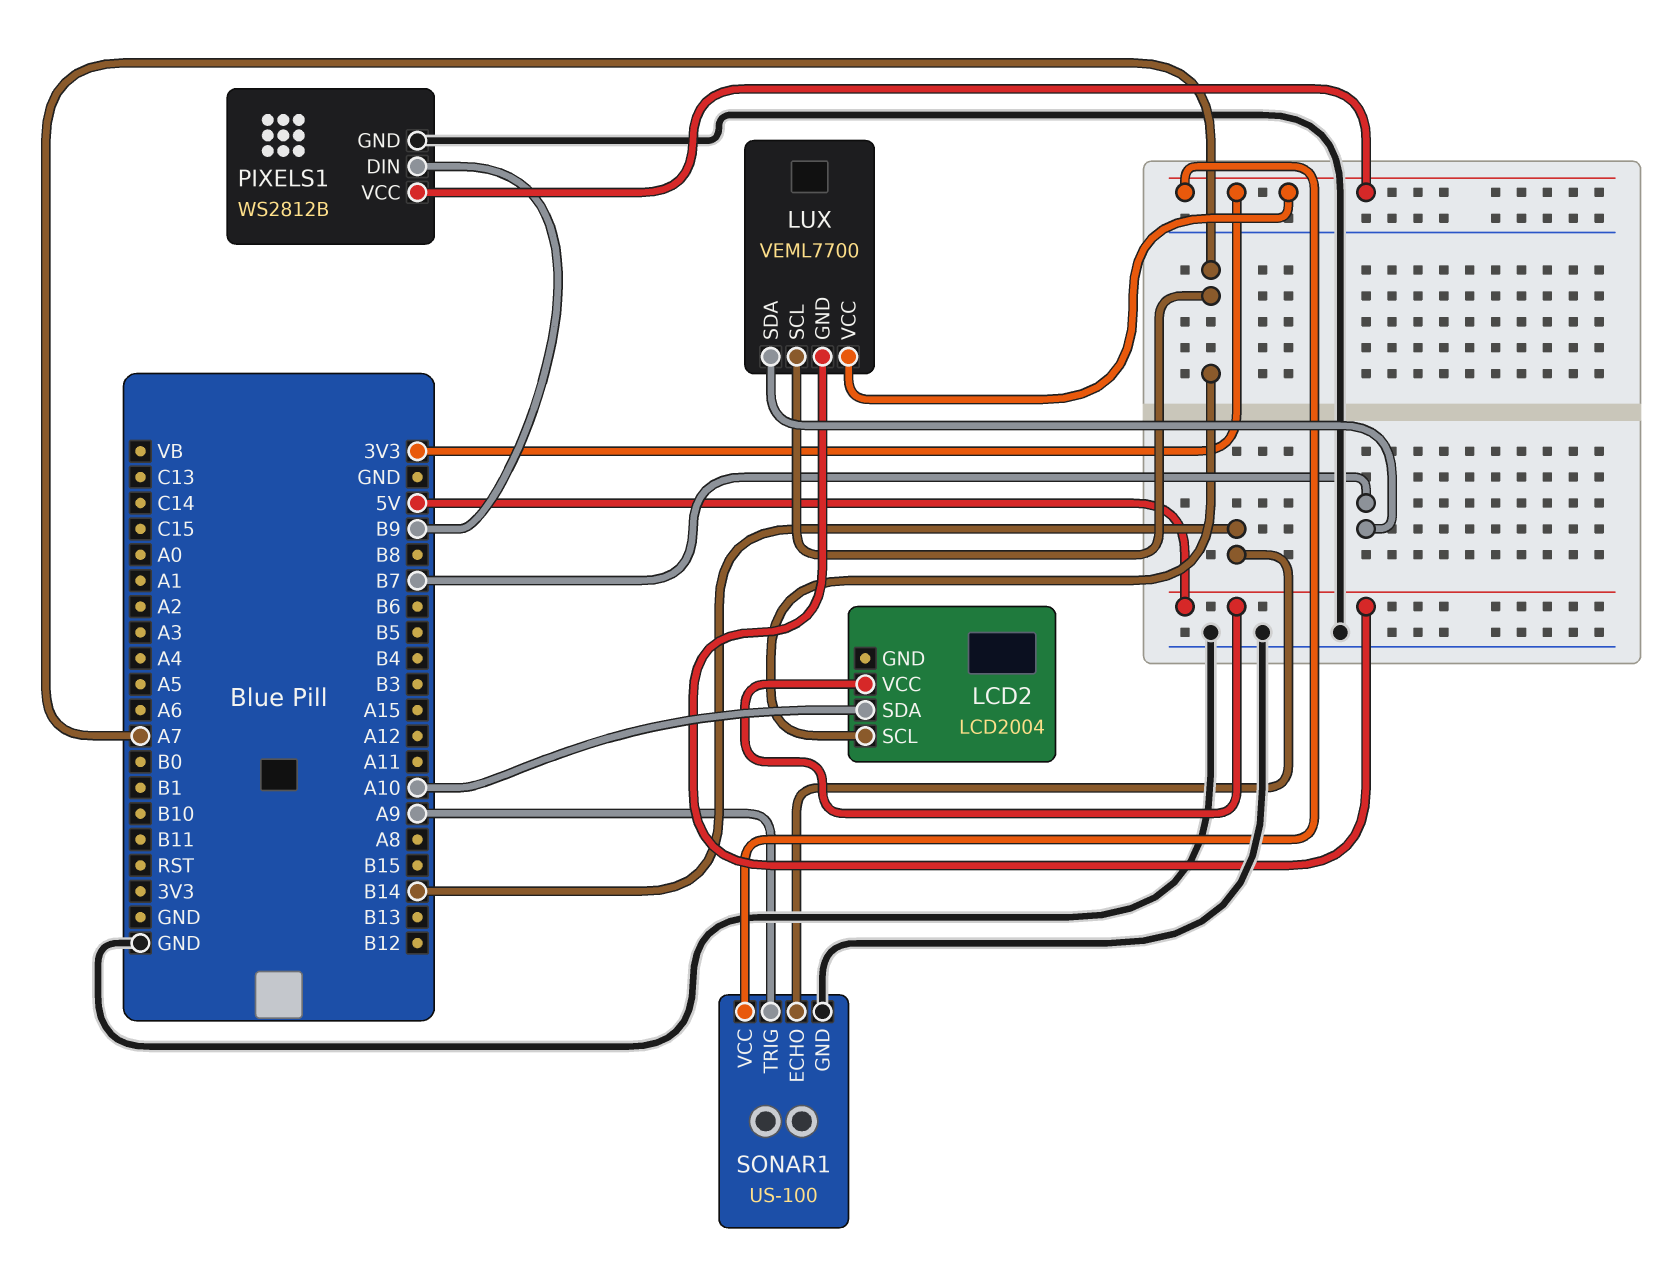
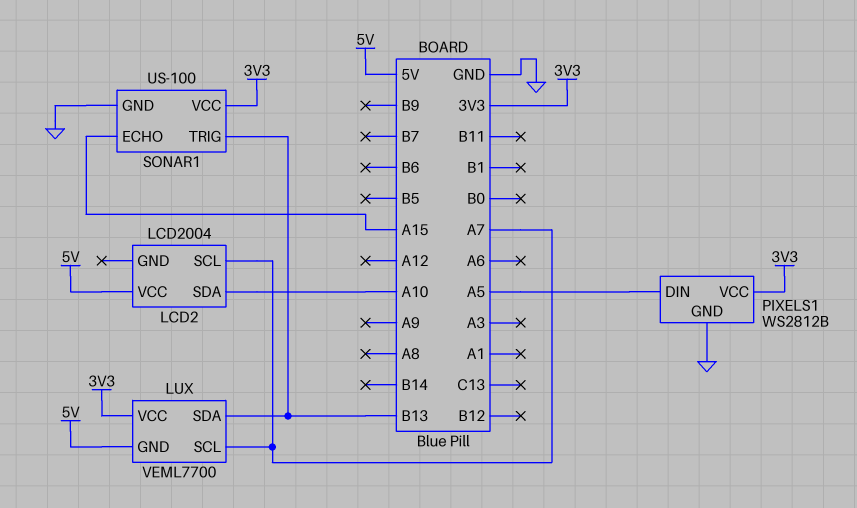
LUX pin SDA: B7 -> B13
PIXELS1 pin DIN: B9 -> A5
SONAR1 pin ECHO: B14 -> A15
SONAR1 pin TRIG: A9 -> B13

